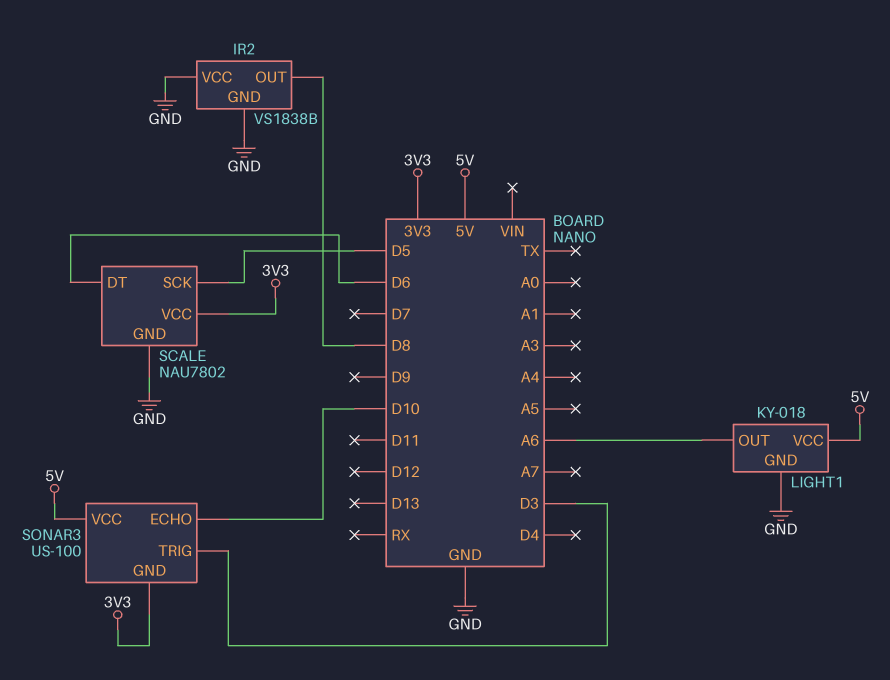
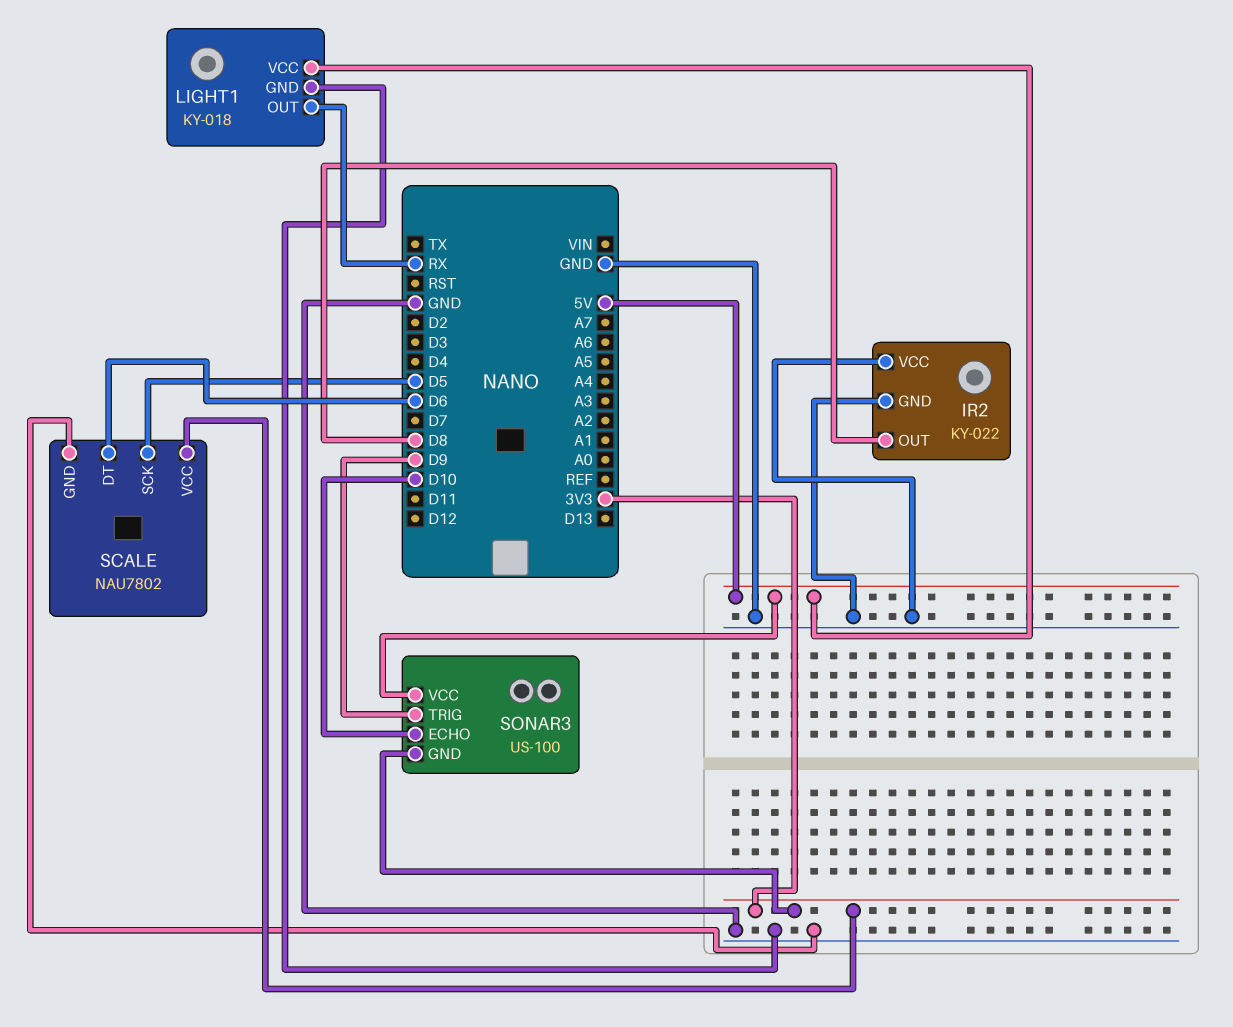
IR2: VS1838B -> KY-022
LIGHT1 pin OUT: A6 -> RX
SONAR3 pin TRIG: D3 -> D9

